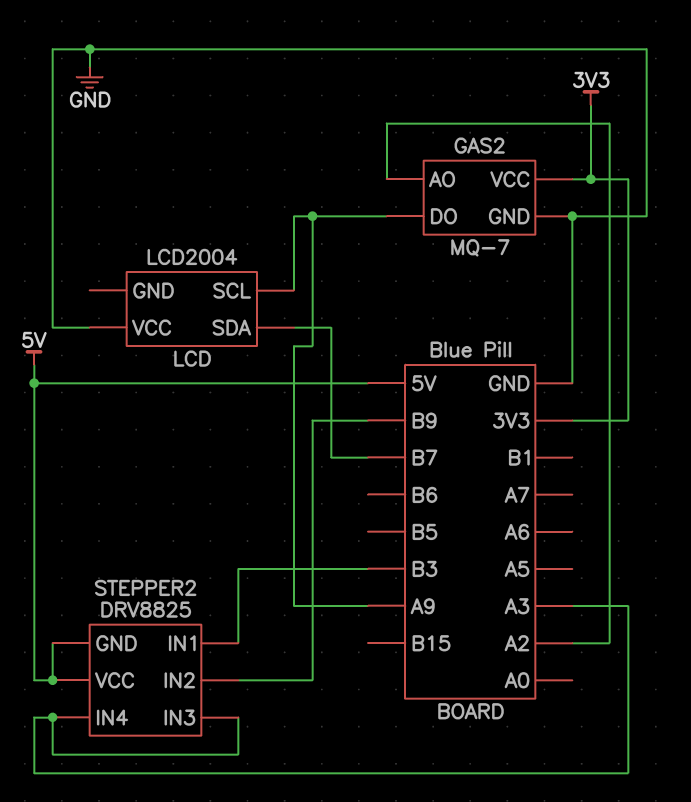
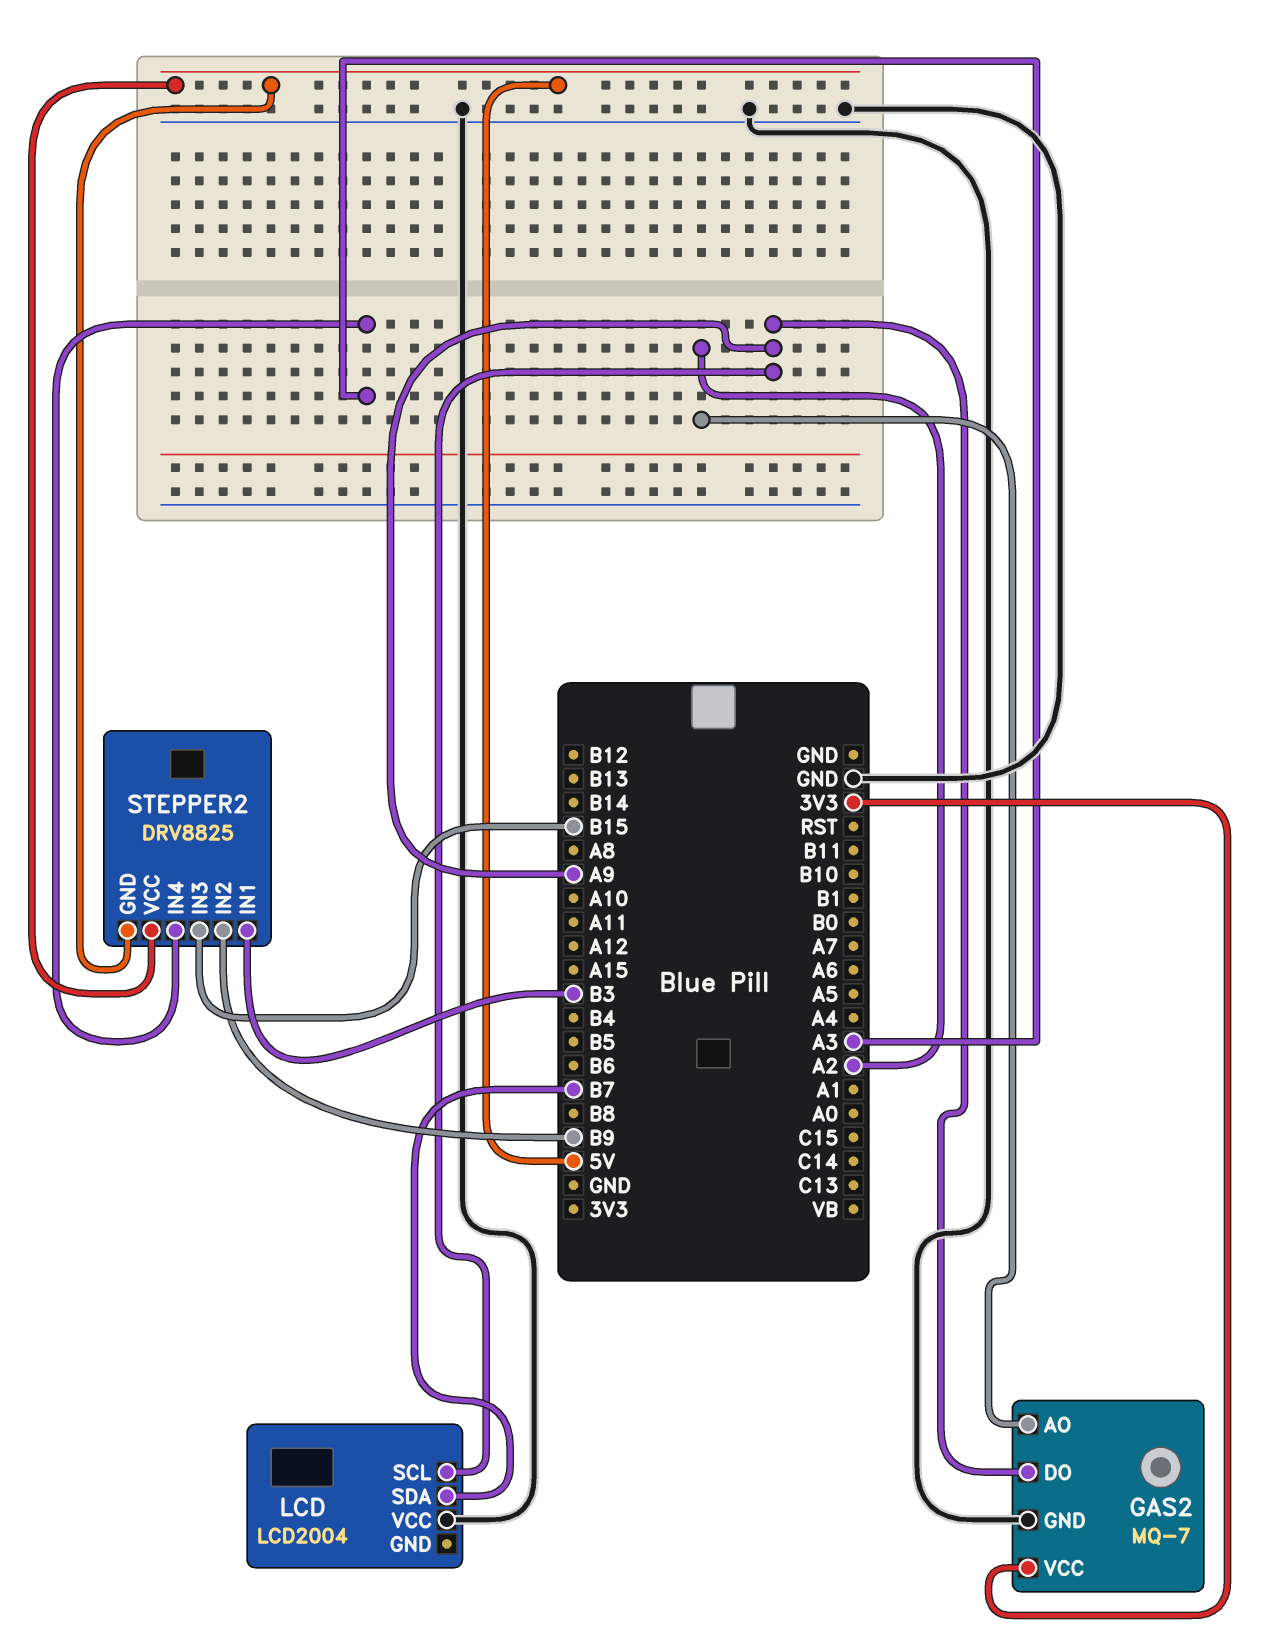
STEPPER2 pin IN3: A3 -> B15

